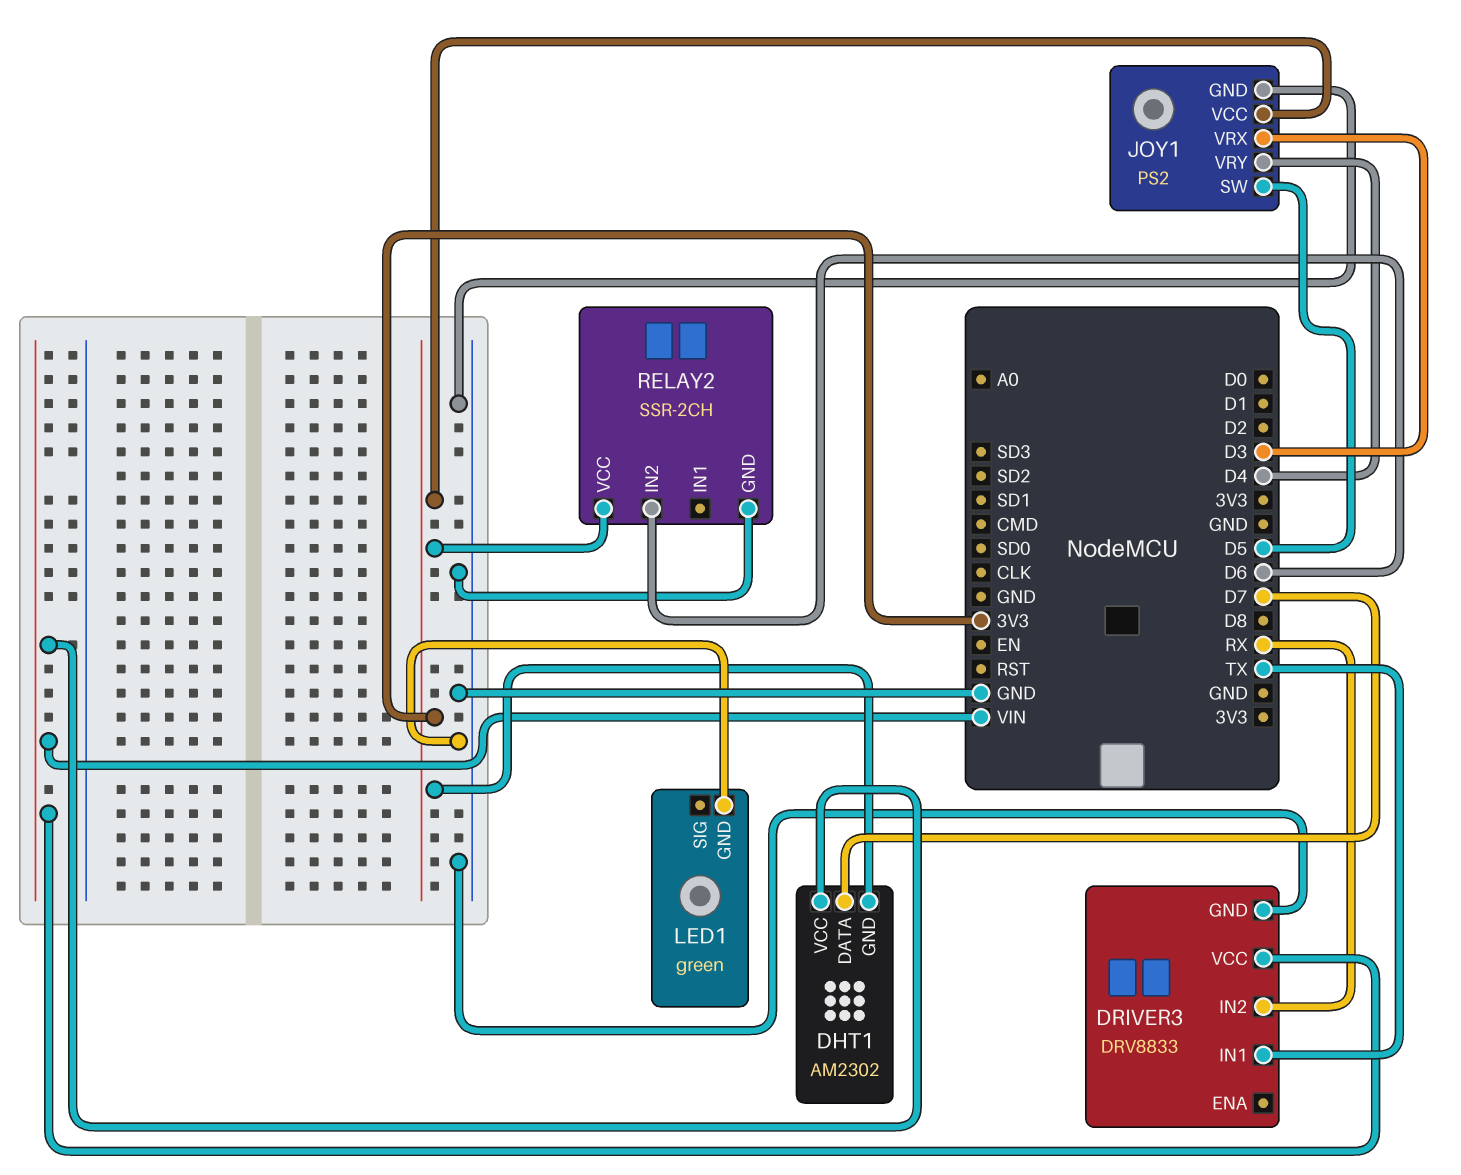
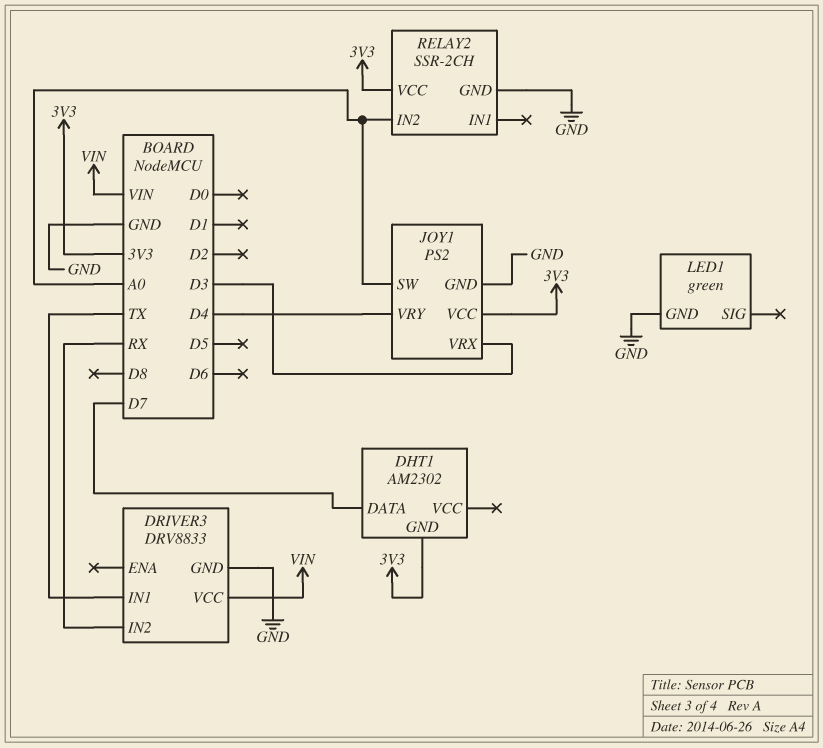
DHT1 pin VCC: VIN -> none
JOY1 pin SW: D5 -> A0
RELAY2 pin IN2: D6 -> A0

